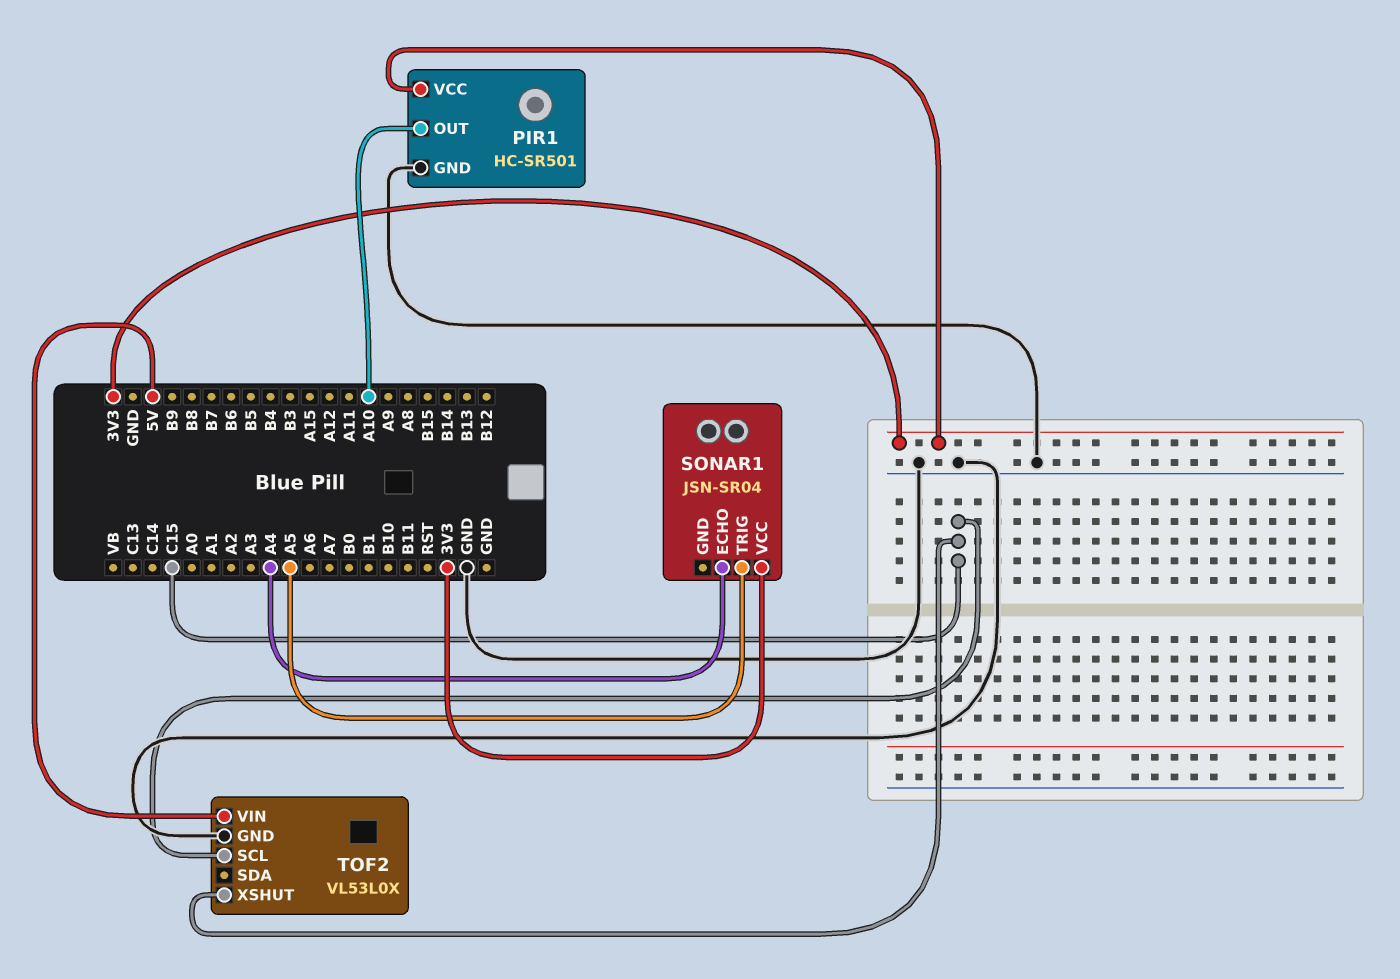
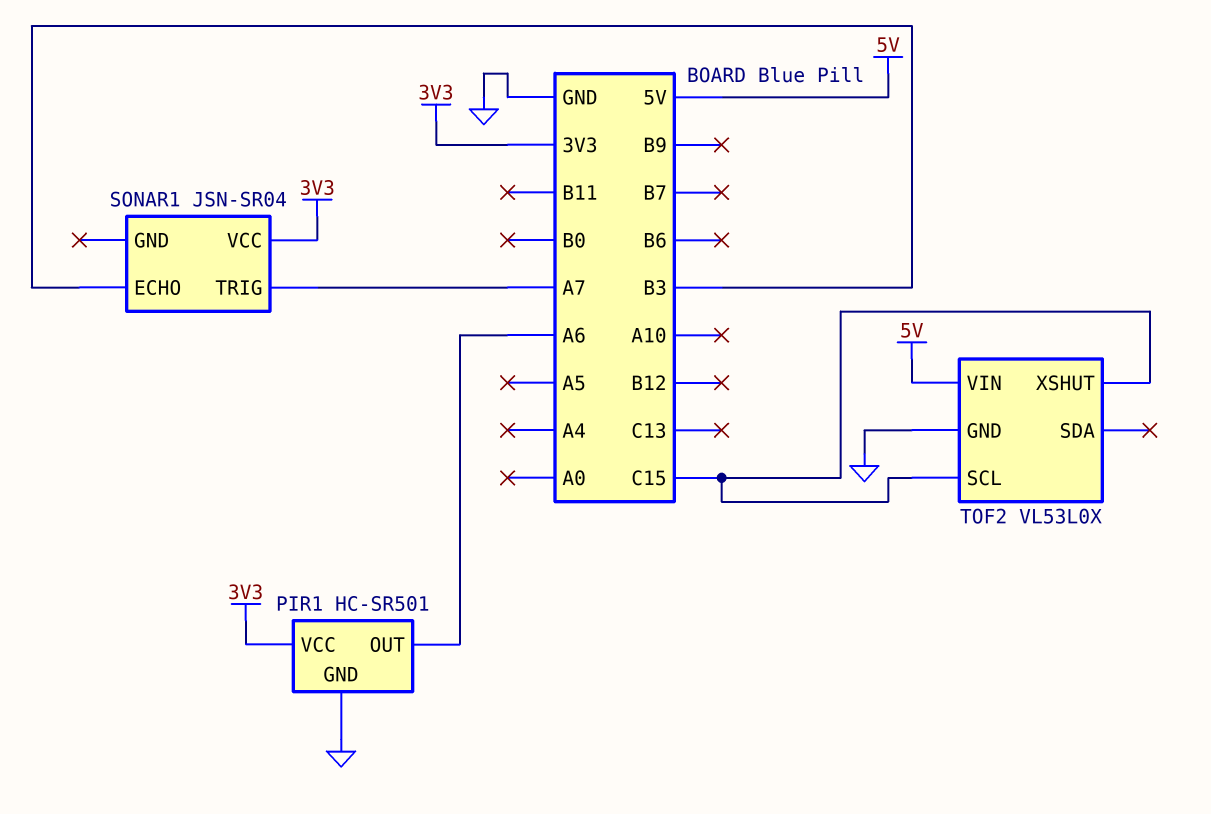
PIR1 pin OUT: A10 -> A6
SONAR1 pin ECHO: A4 -> B3
SONAR1 pin TRIG: A5 -> A7

